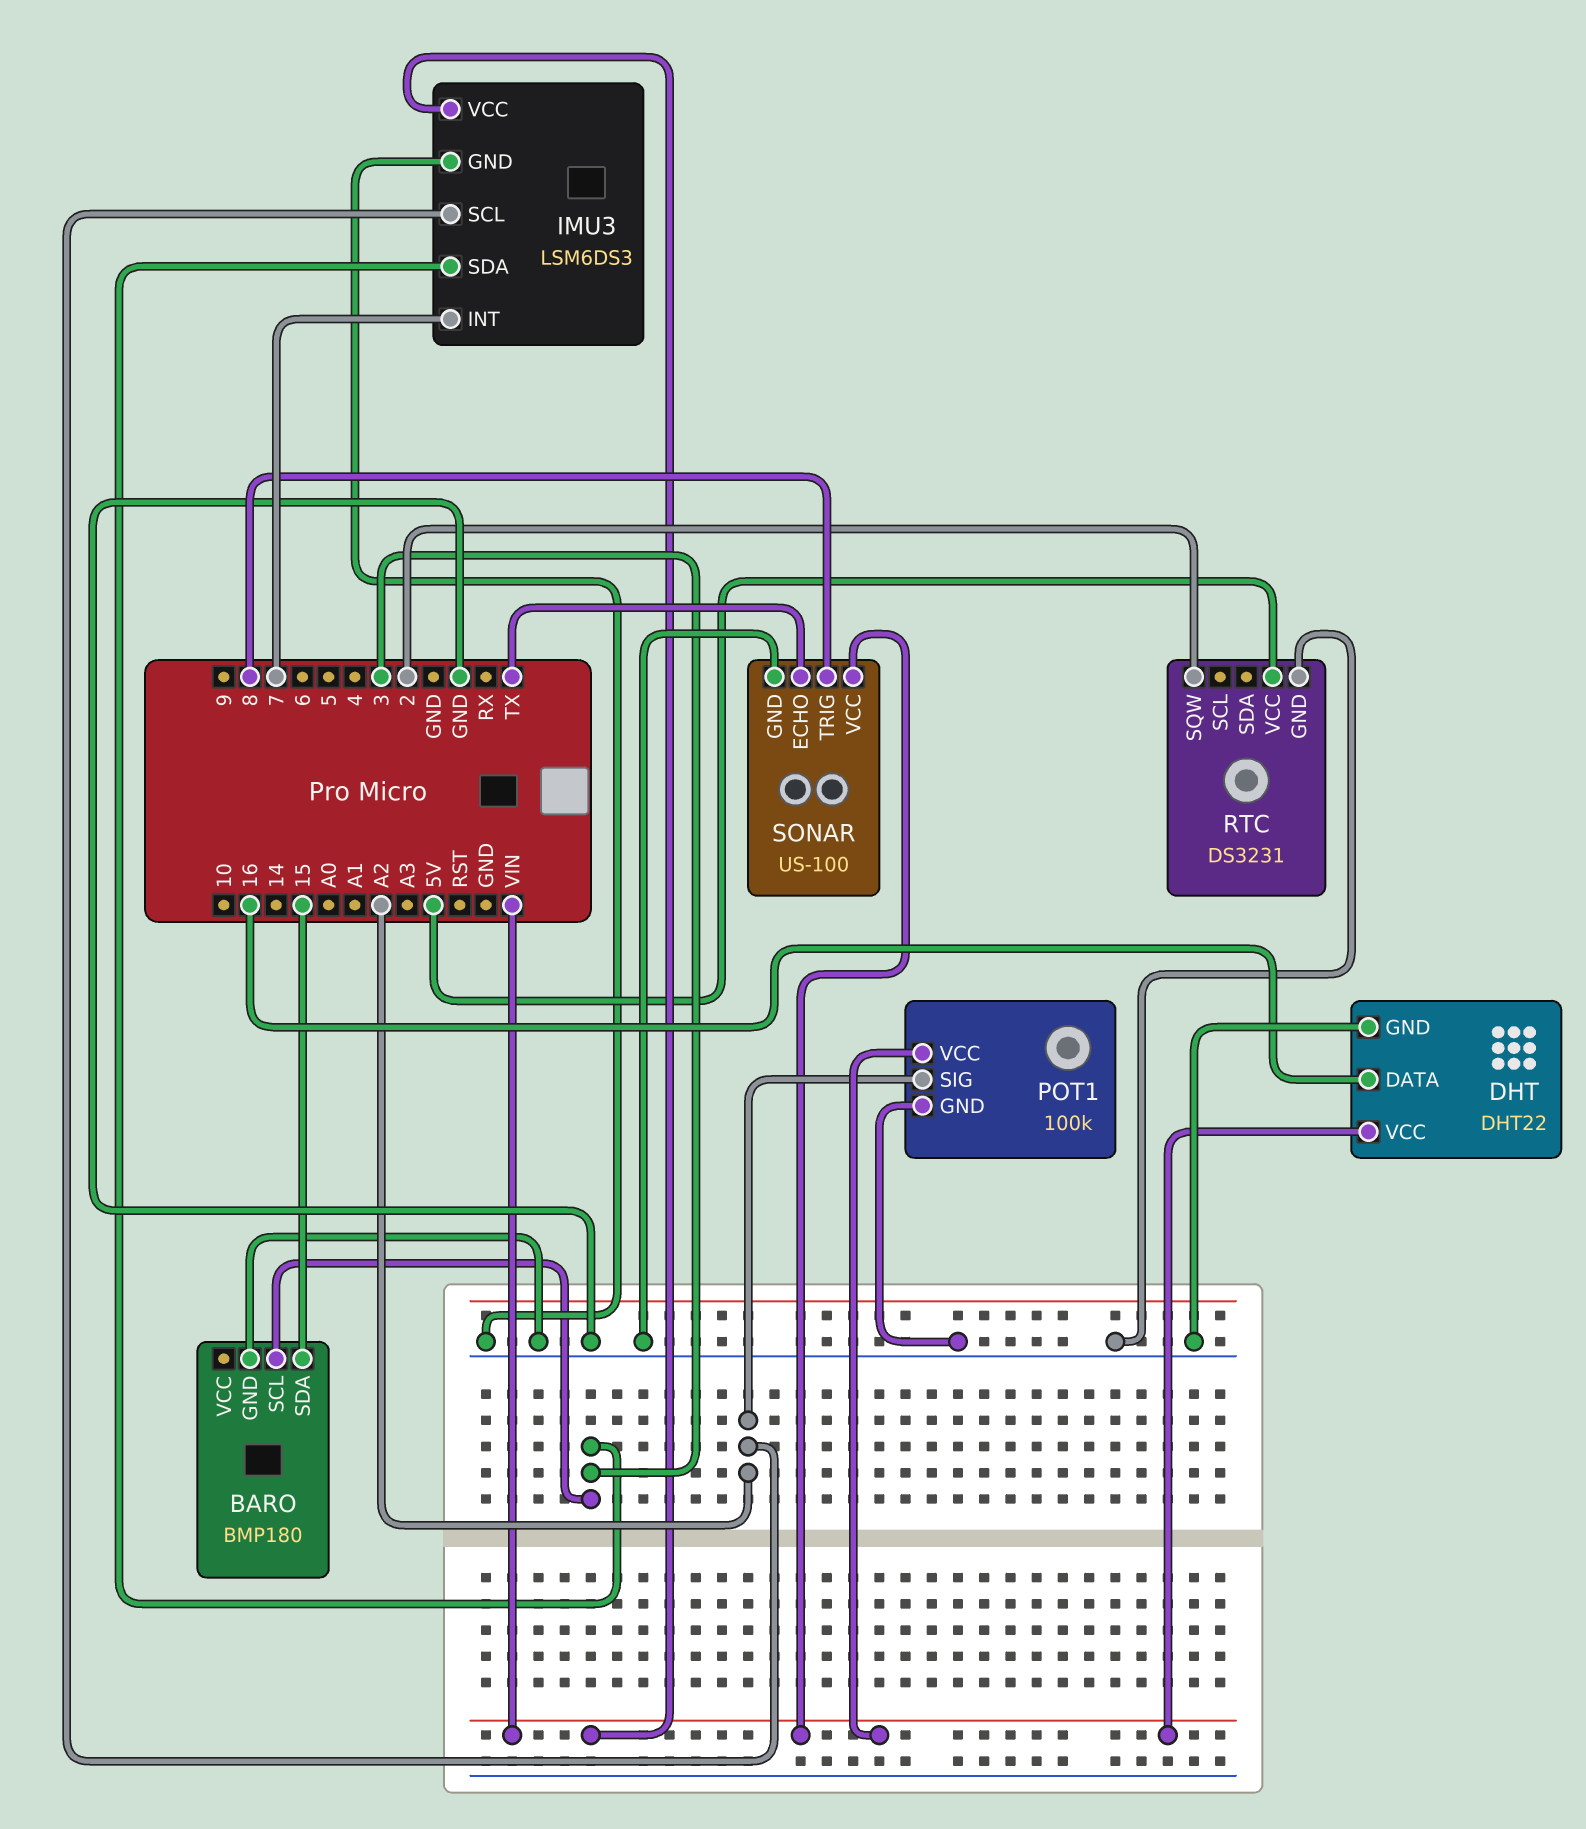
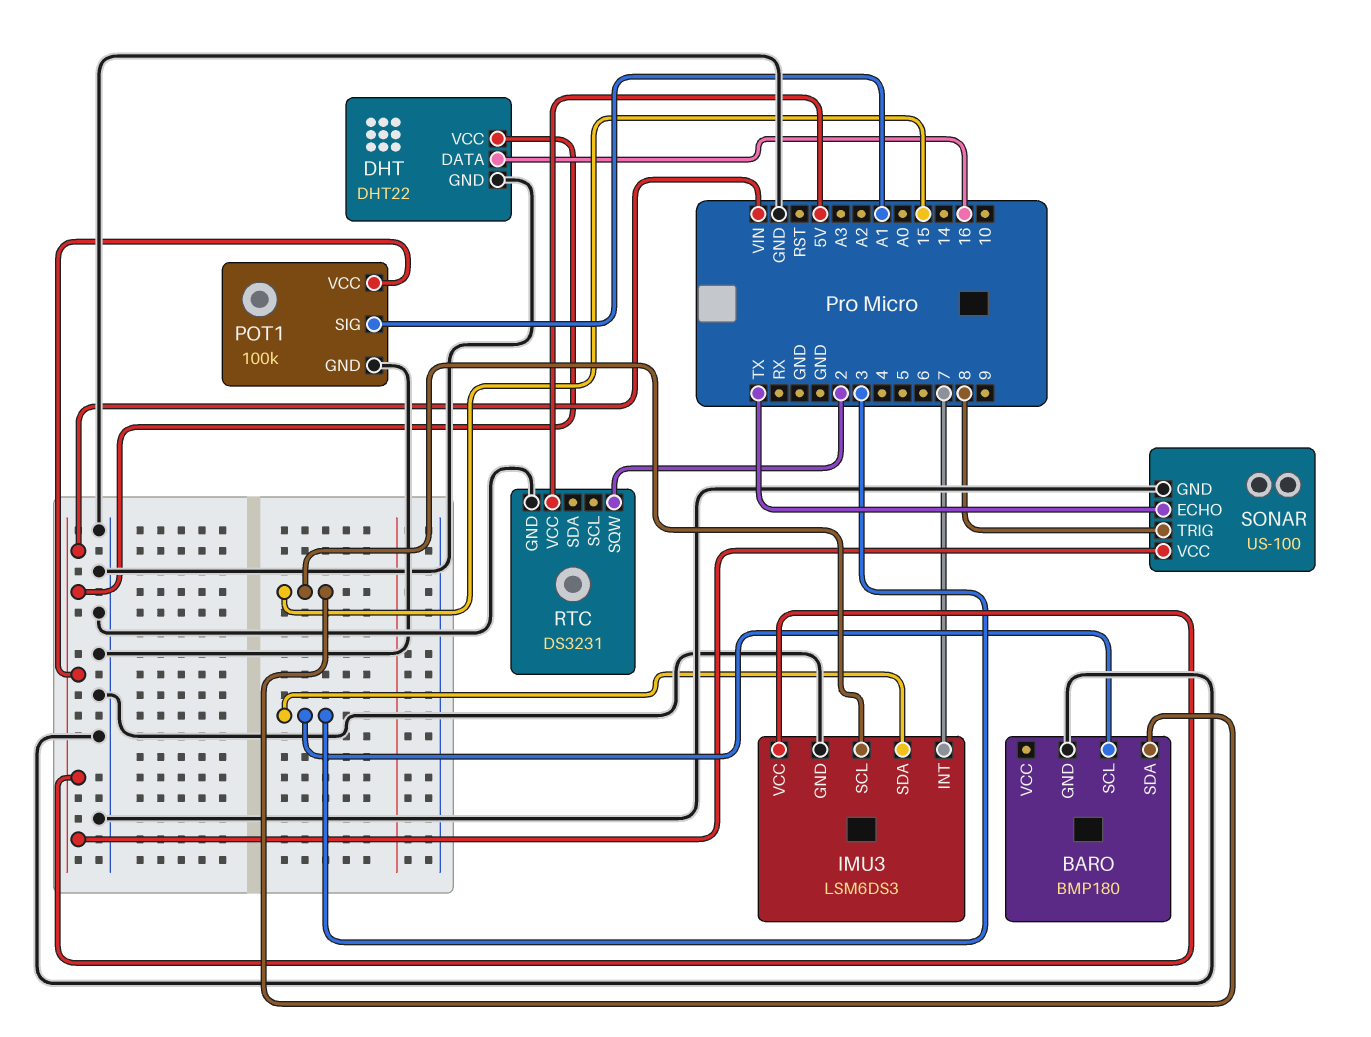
IMU3 pin SCL: A2 -> 15
POT1 pin SIG: A2 -> A1

